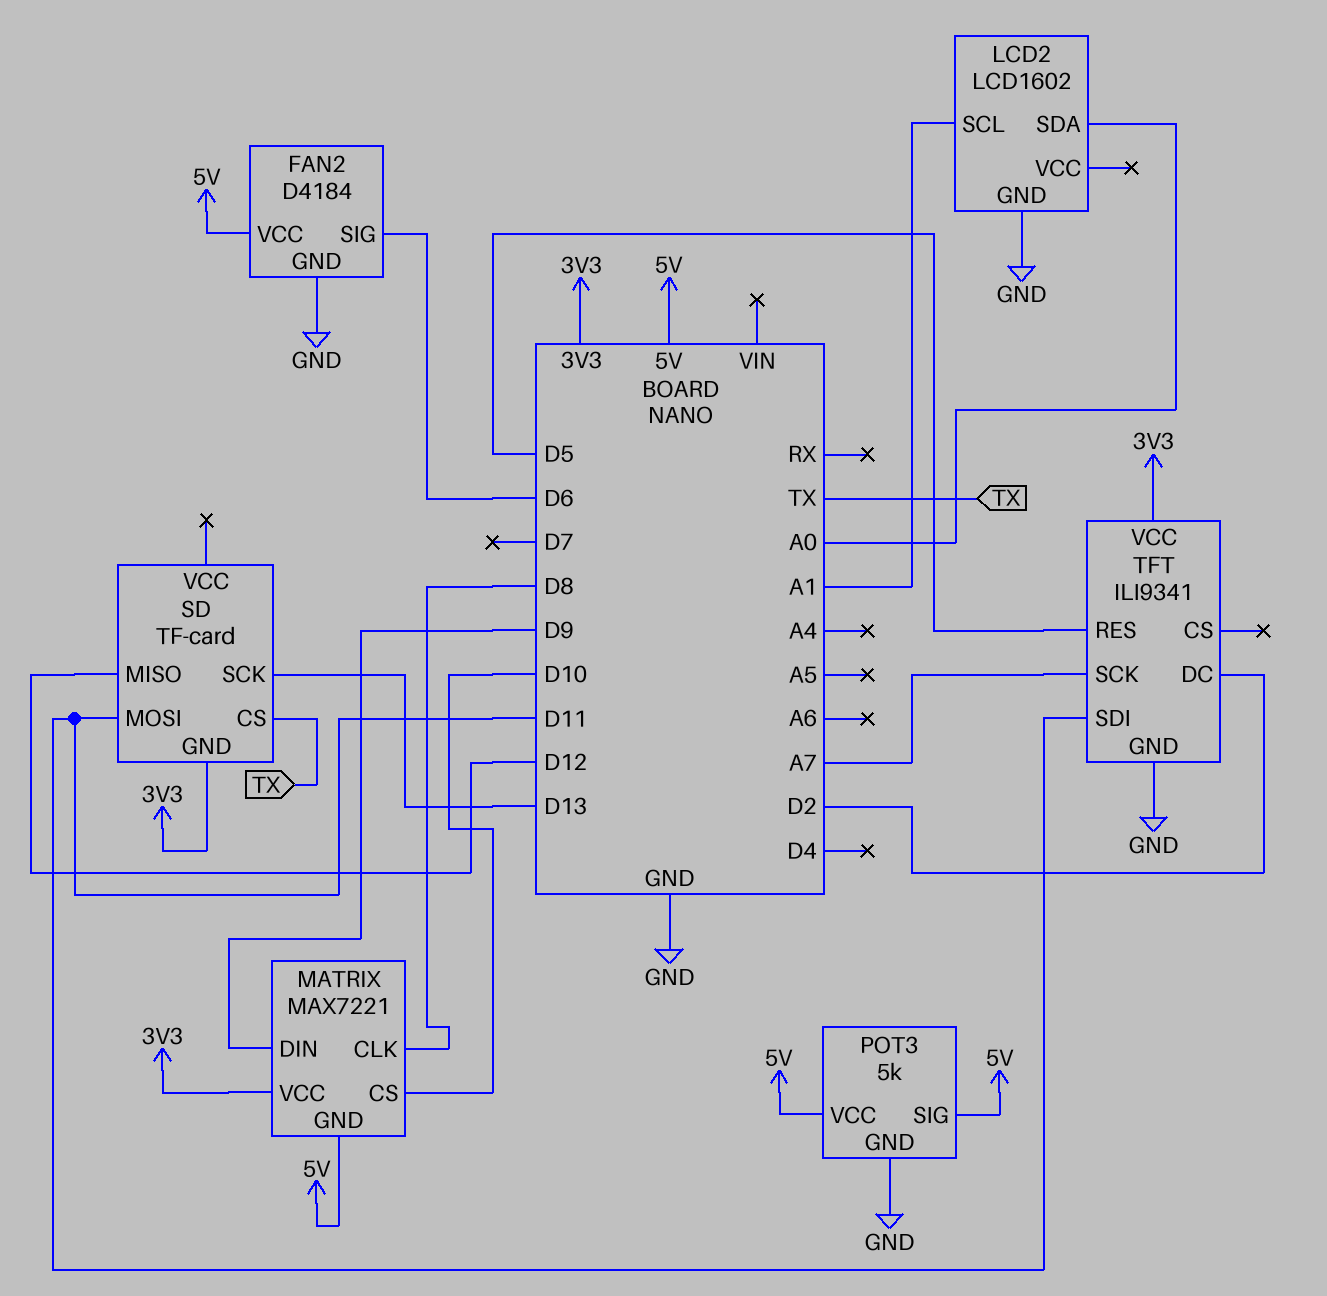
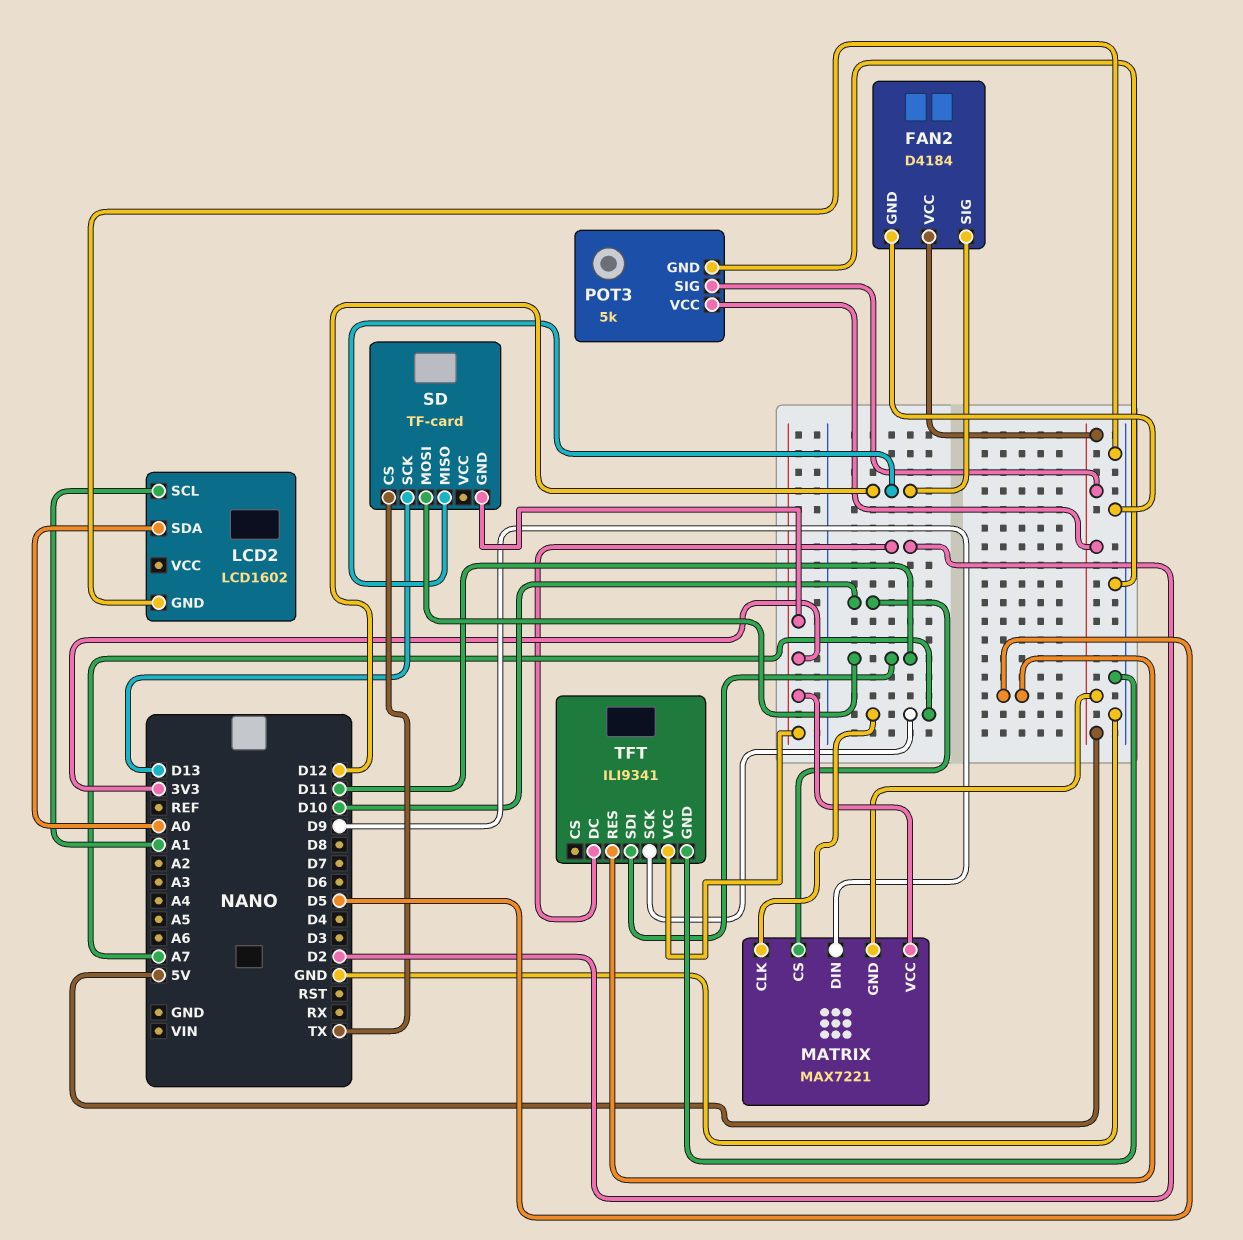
FAN2 pin SIG: D6 -> D12
MATRIX pin CLK: D8 -> A7

